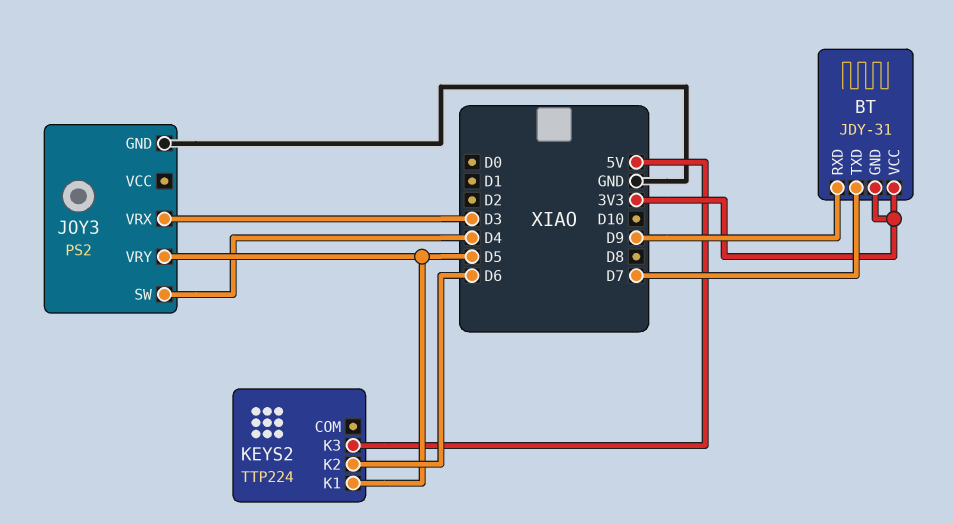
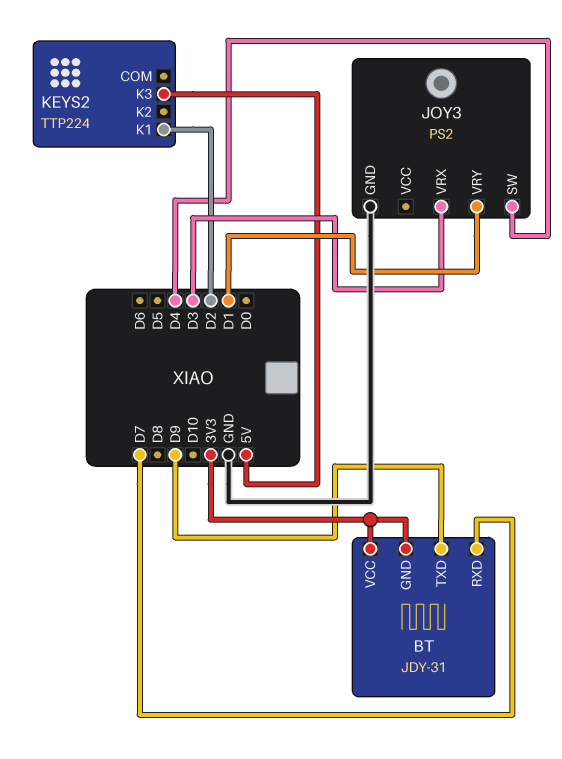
BT pin RXD: D9 -> D7
BT pin TXD: D7 -> D9
JOY3 pin VRY: D5 -> D1
KEYS2 pin K1: D5 -> D2
KEYS2 pin K2: D6 -> none

